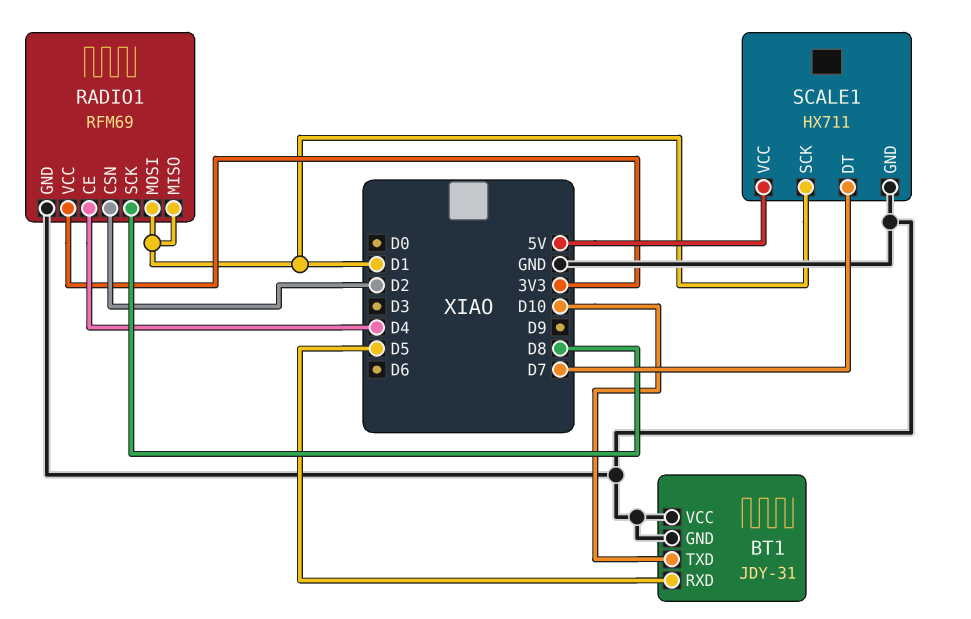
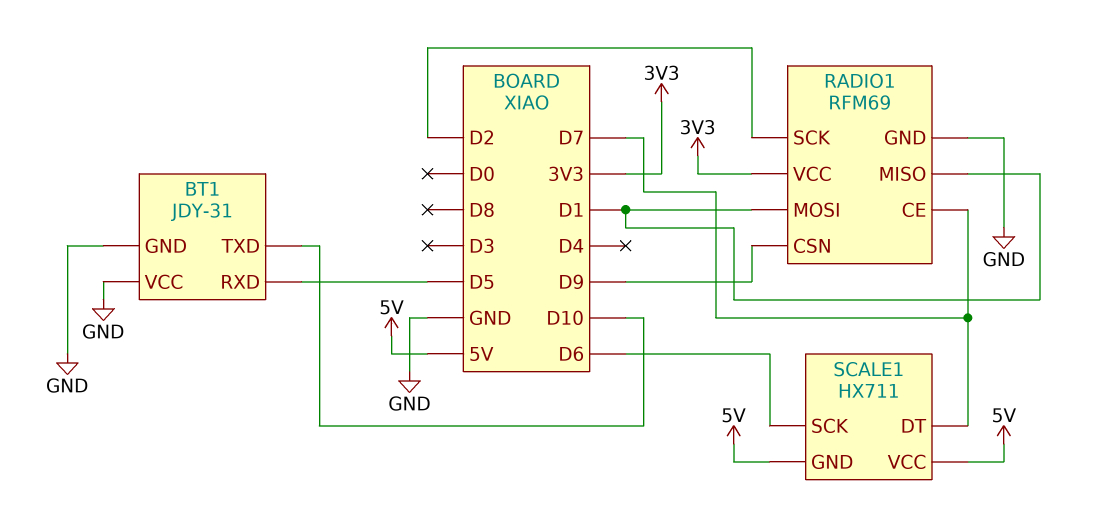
RADIO1 pin CE: D4 -> D7
RADIO1 pin CSN: D2 -> D9
RADIO1 pin SCK: D8 -> D2
SCALE1 pin GND: GND -> 5V
SCALE1 pin SCK: D1 -> D6

